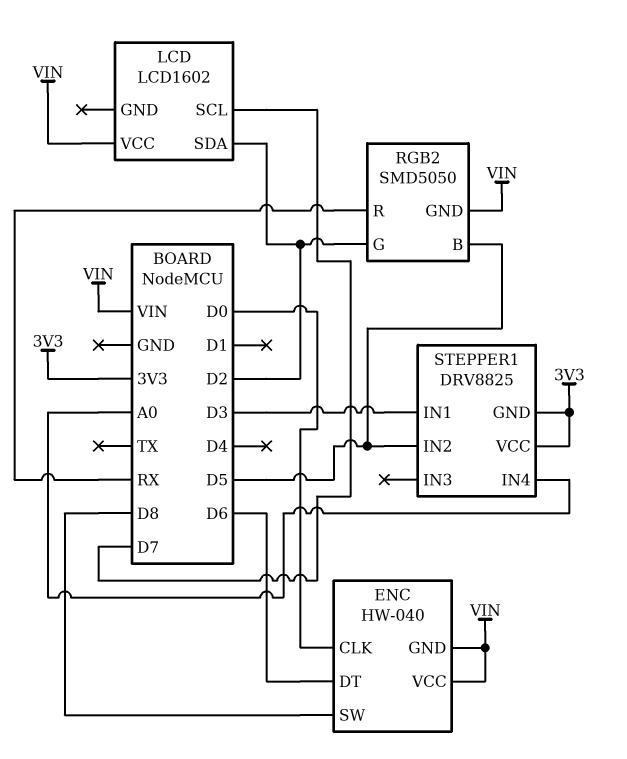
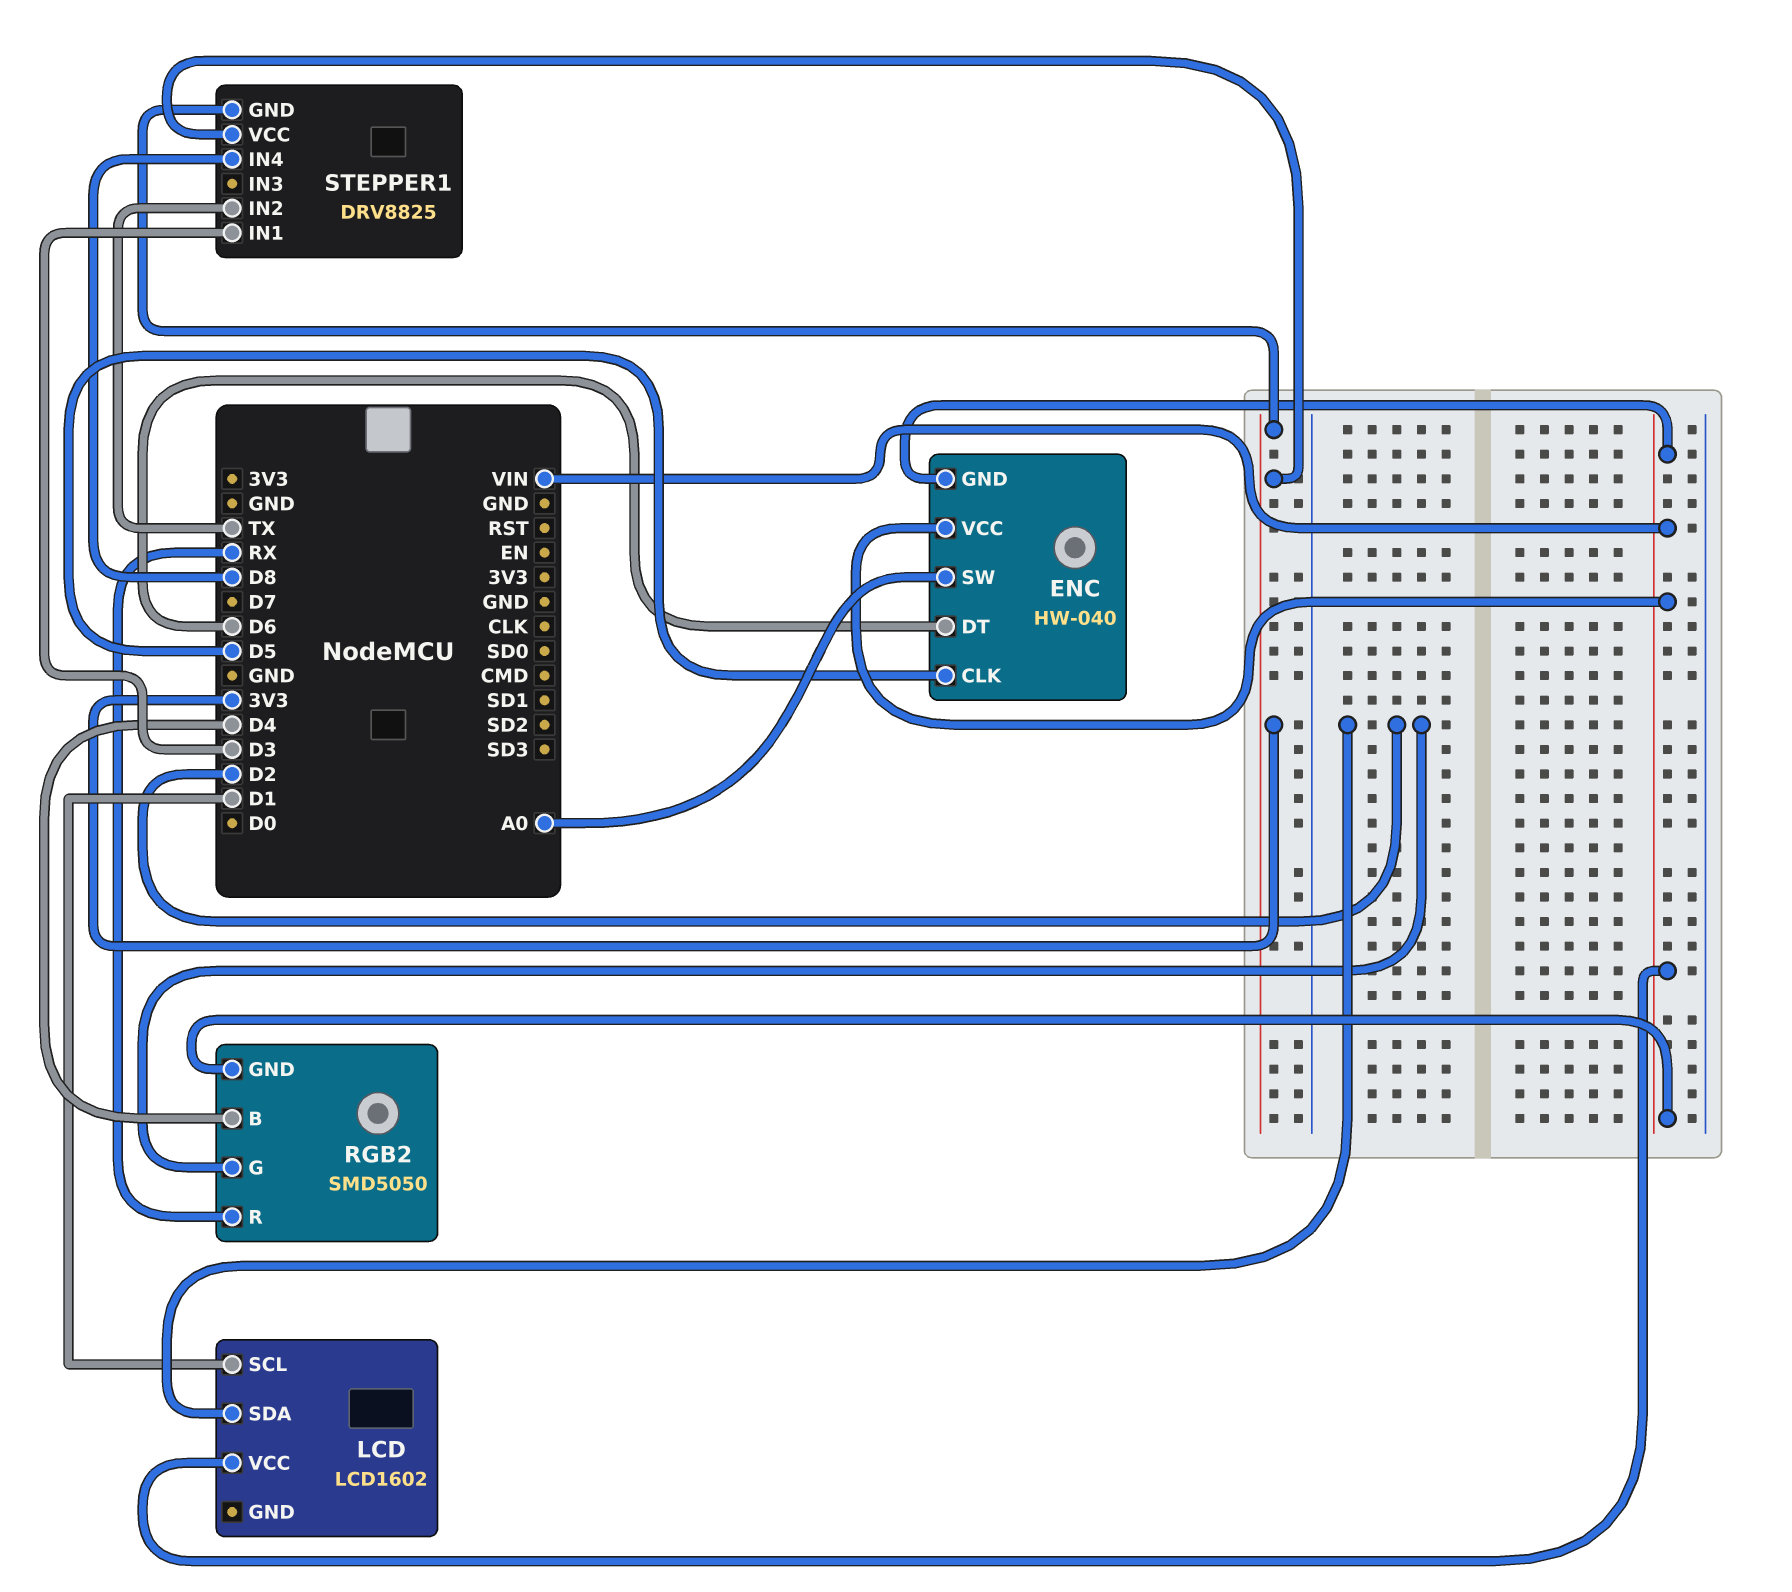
ENC pin CLK: D0 -> D5
ENC pin SW: D8 -> A0
LCD pin SCL: D7 -> D1
RGB2 pin B: D5 -> D4
STEPPER1 pin IN2: D5 -> TX
STEPPER1 pin IN4: A0 -> D8

